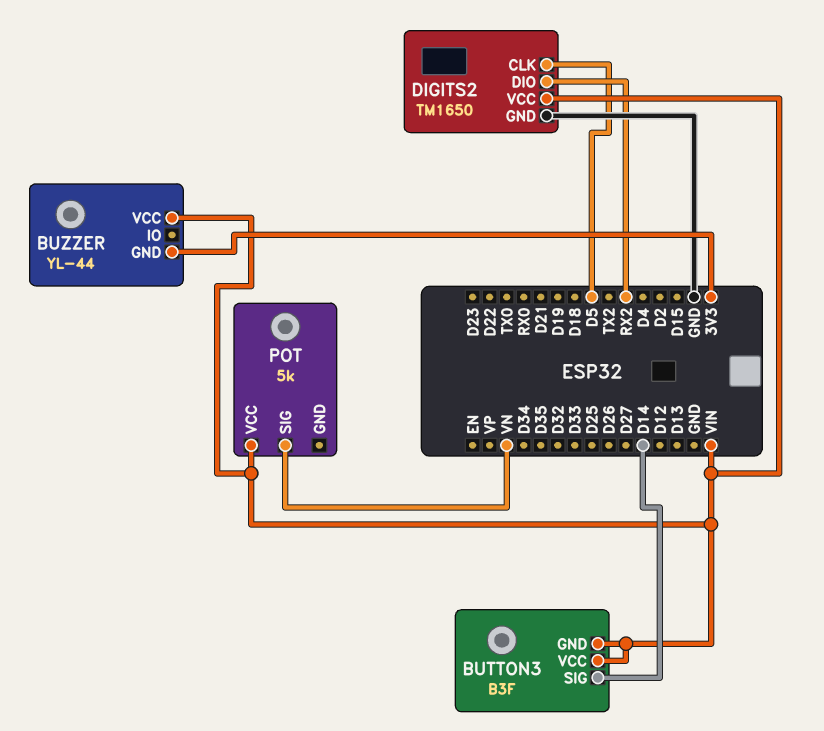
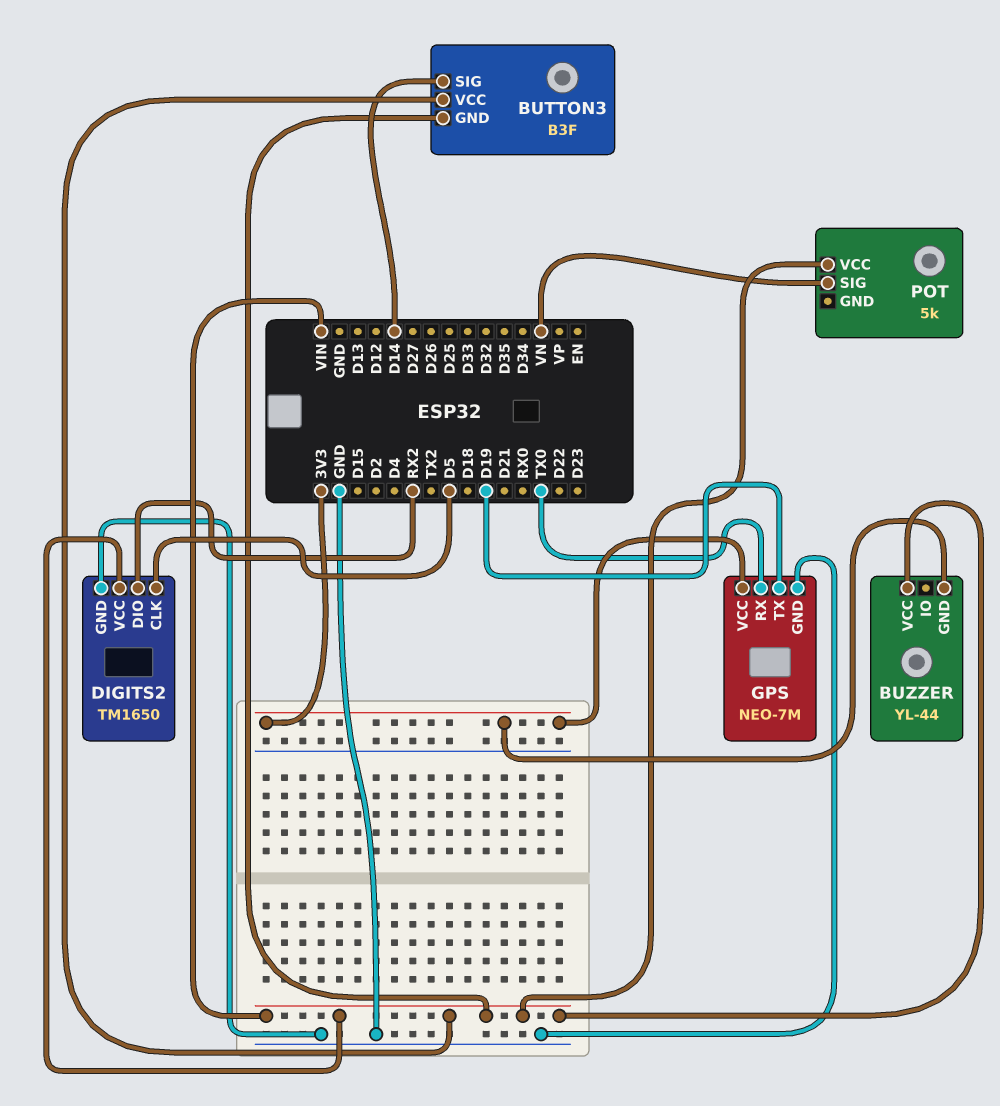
GPS: none -> NEO-7M
GPS pin GND: none -> GND
GPS pin RX: none -> TX0
GPS pin TX: none -> D19
GPS pin VCC: none -> 3V3

